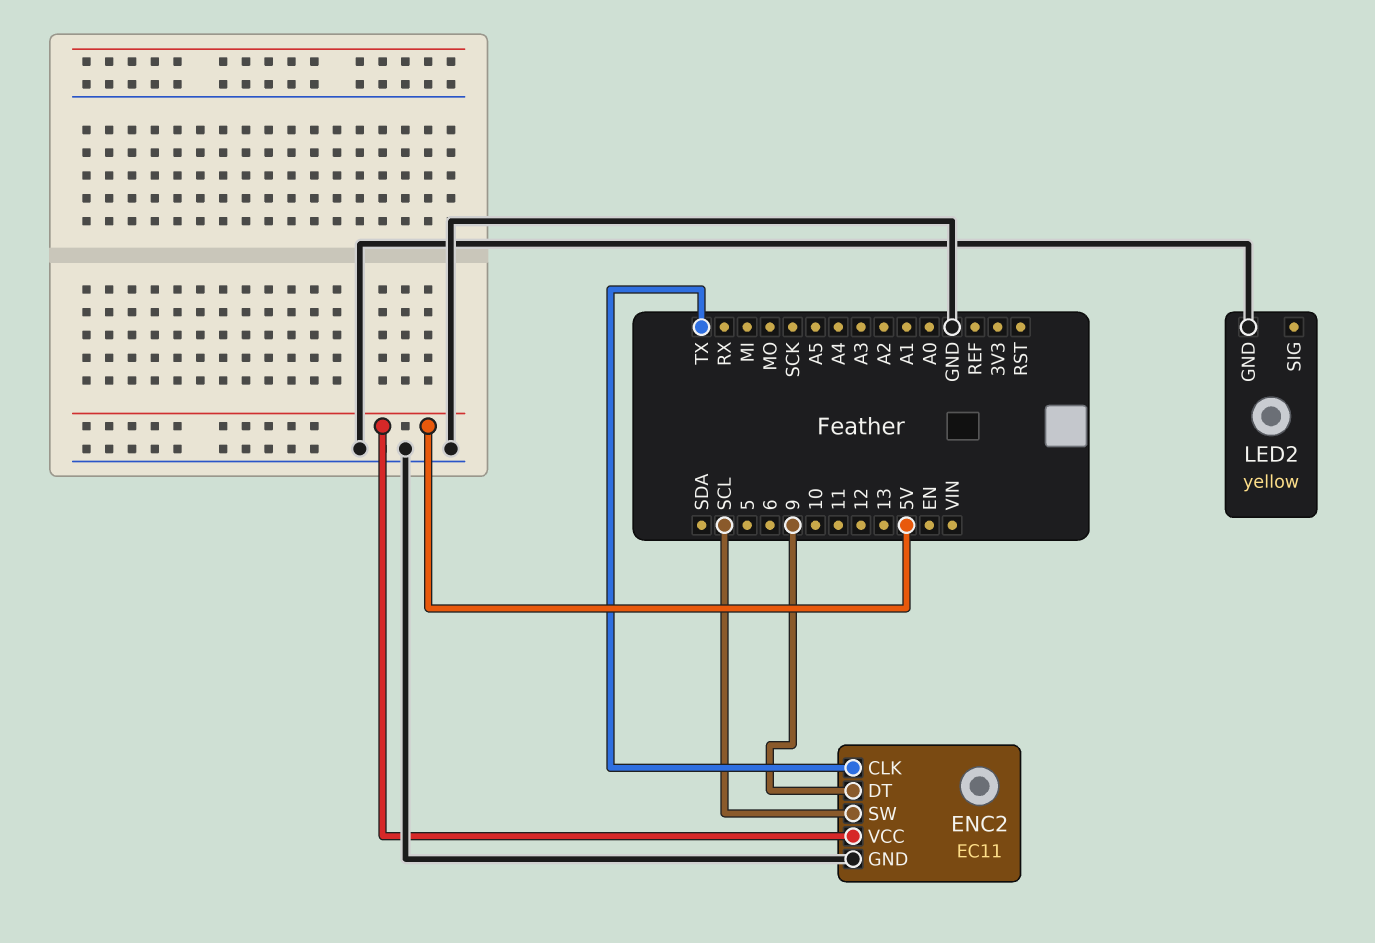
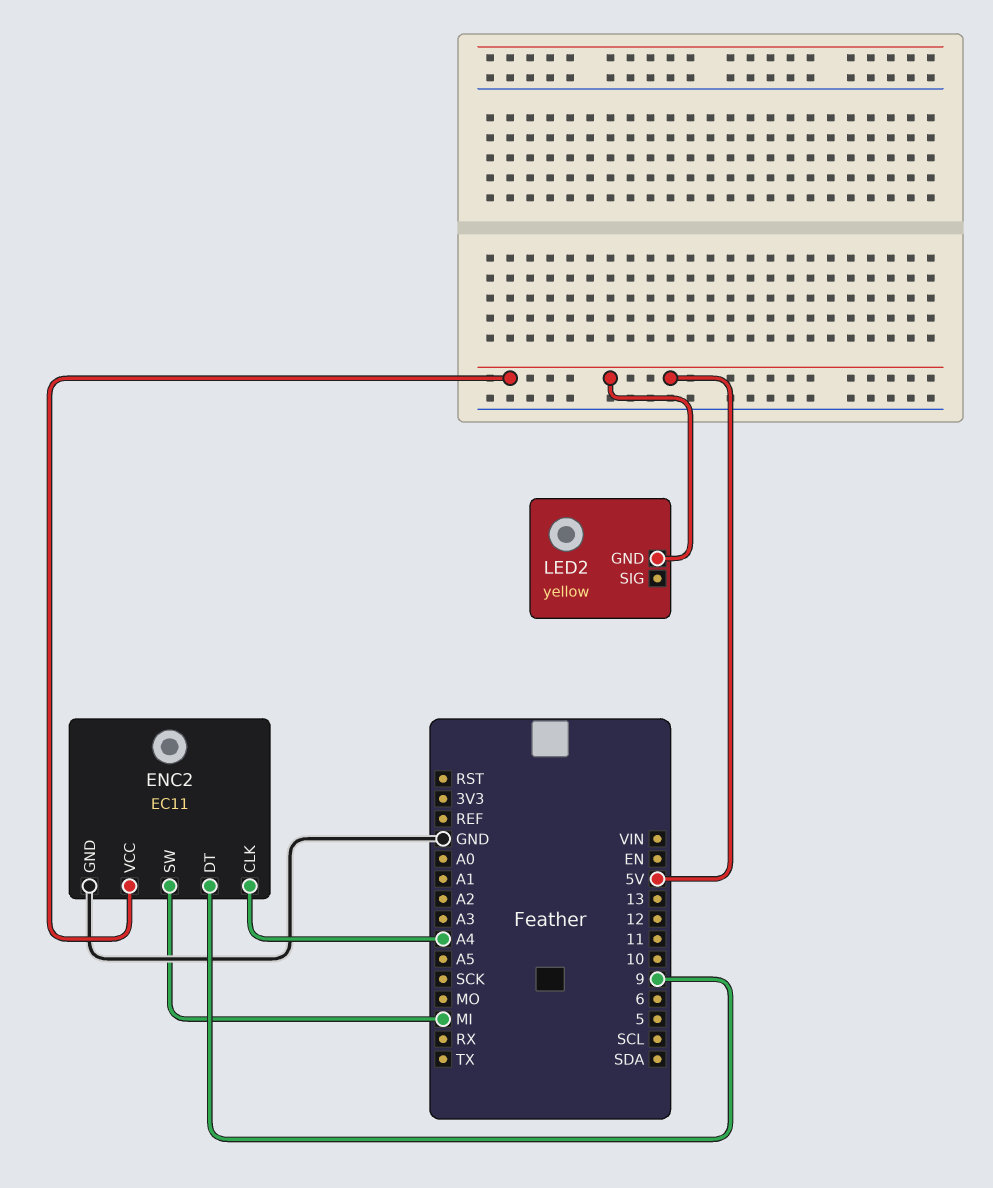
ENC2 pin CLK: TX -> A4
ENC2 pin SW: SCL -> MI
LED2 pin GND: GND -> 5V

